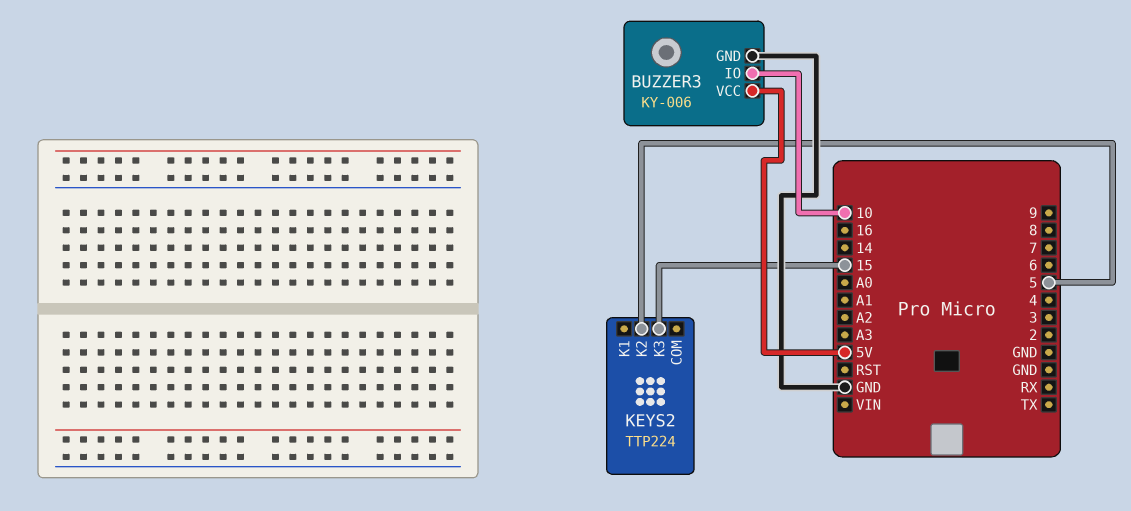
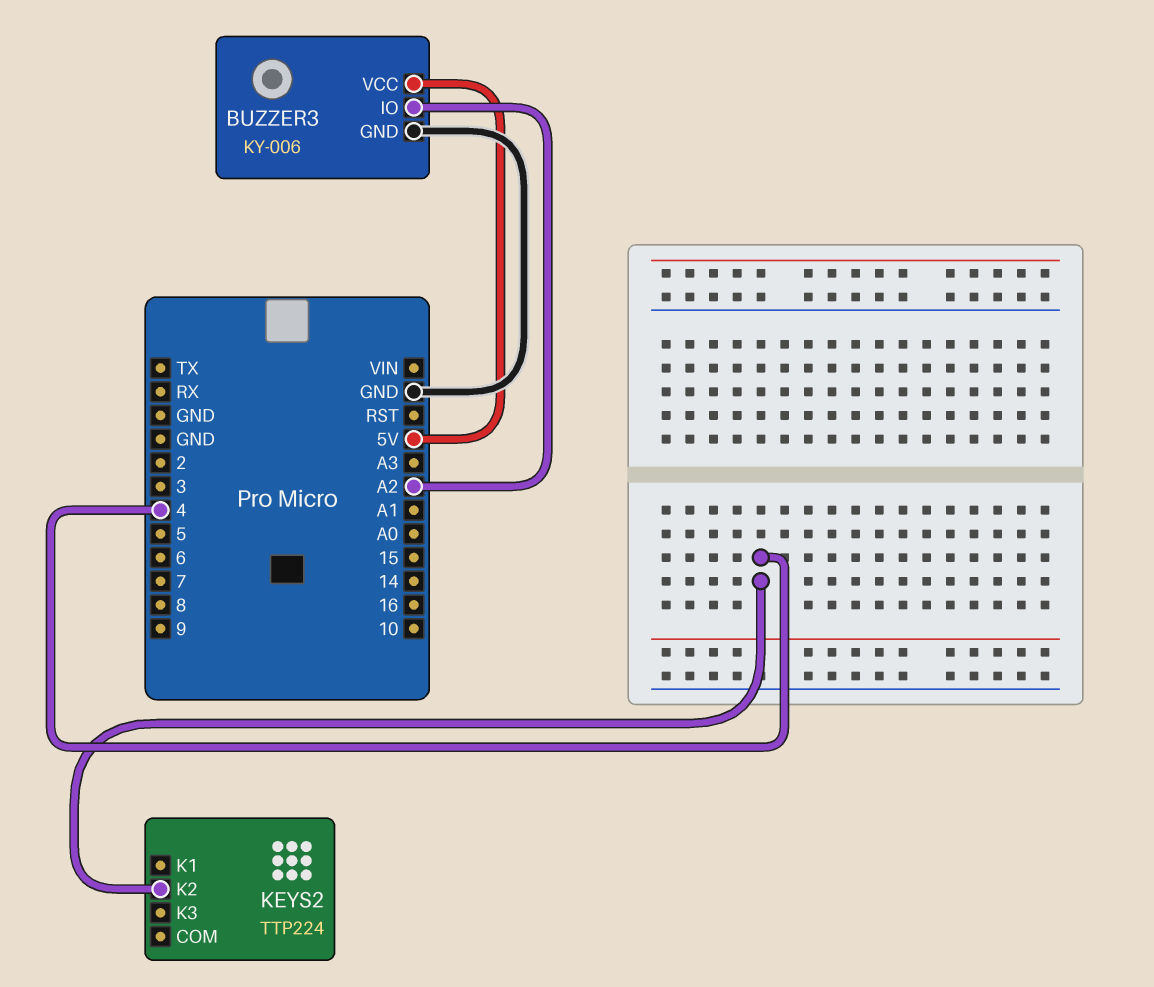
BUZZER3 pin IO: 10 -> A2
KEYS2 pin K2: 5 -> 4
KEYS2 pin K3: 15 -> none

